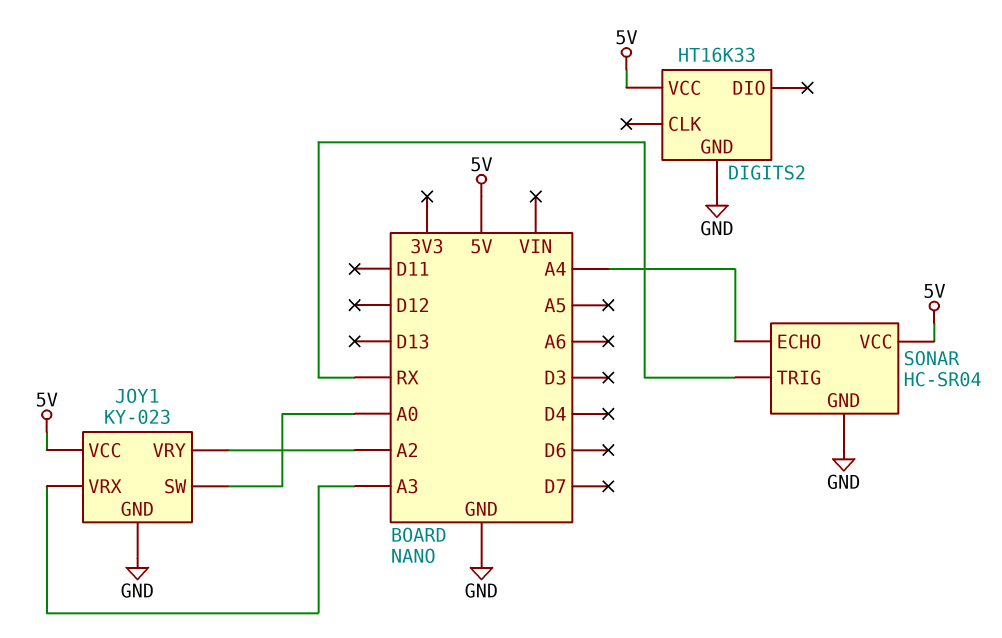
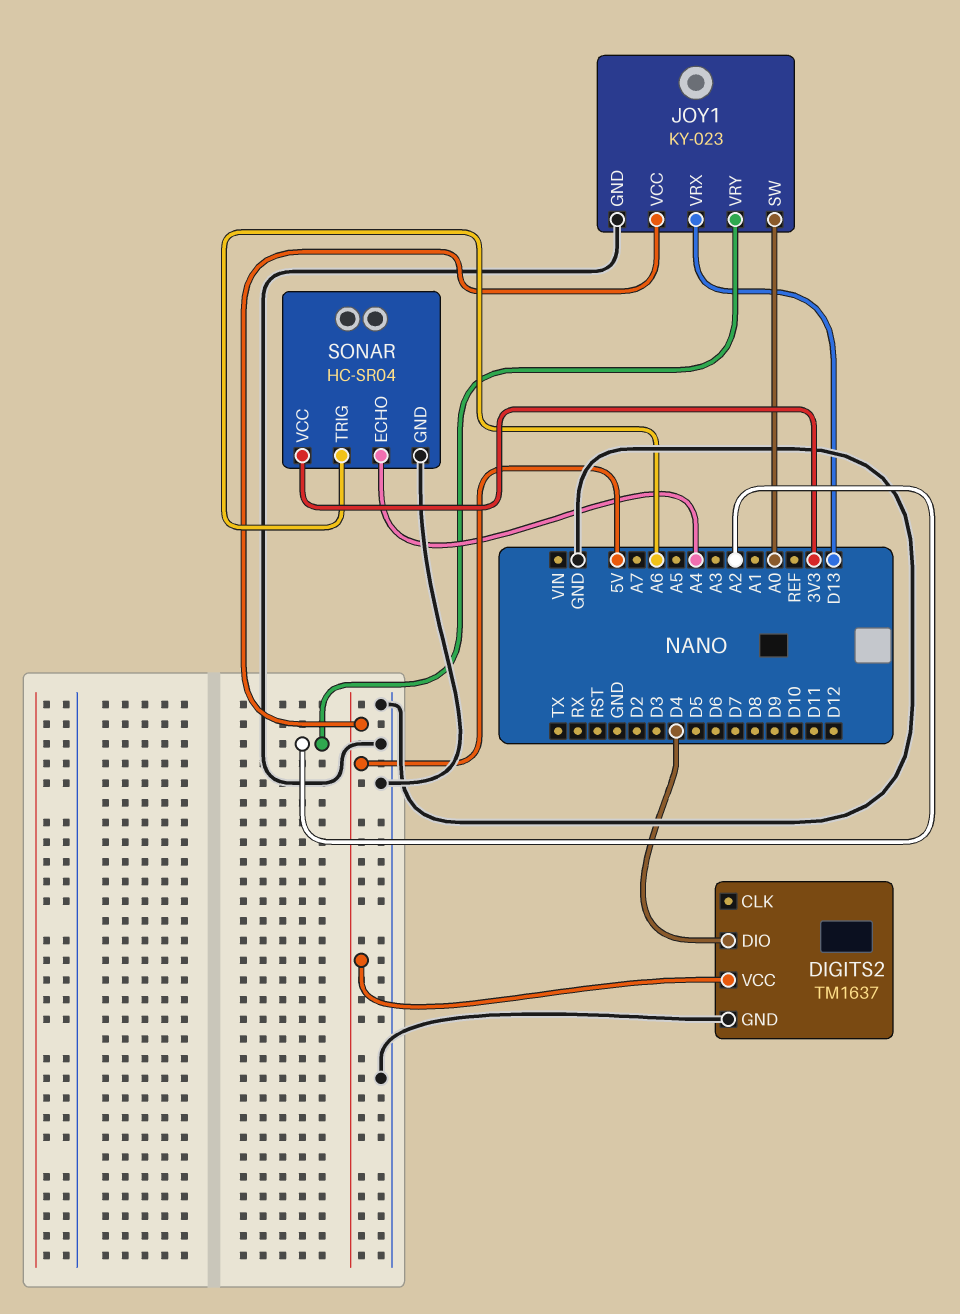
DIGITS2: HT16K33 -> TM1637
DIGITS2 pin DIO: none -> D4
JOY1 pin VRX: A3 -> D13
SONAR pin TRIG: RX -> A6
SONAR pin VCC: 5V -> 3V3

